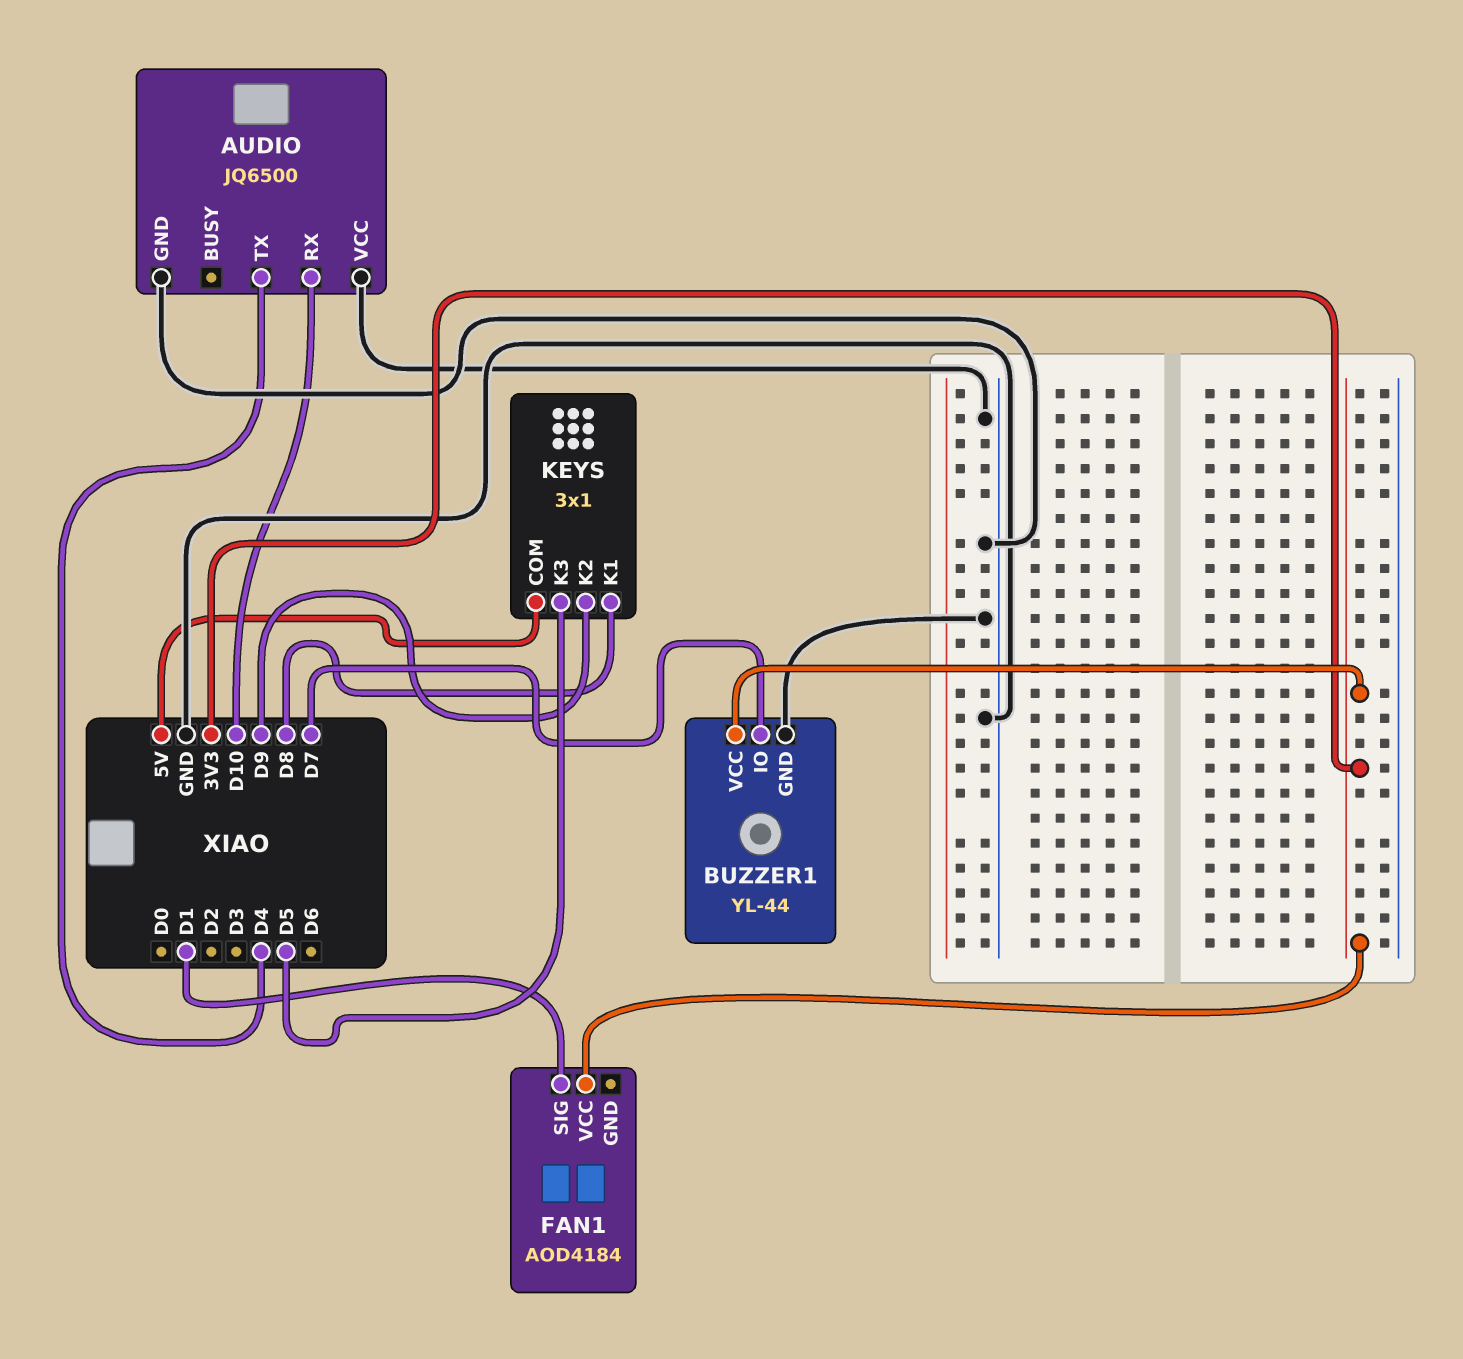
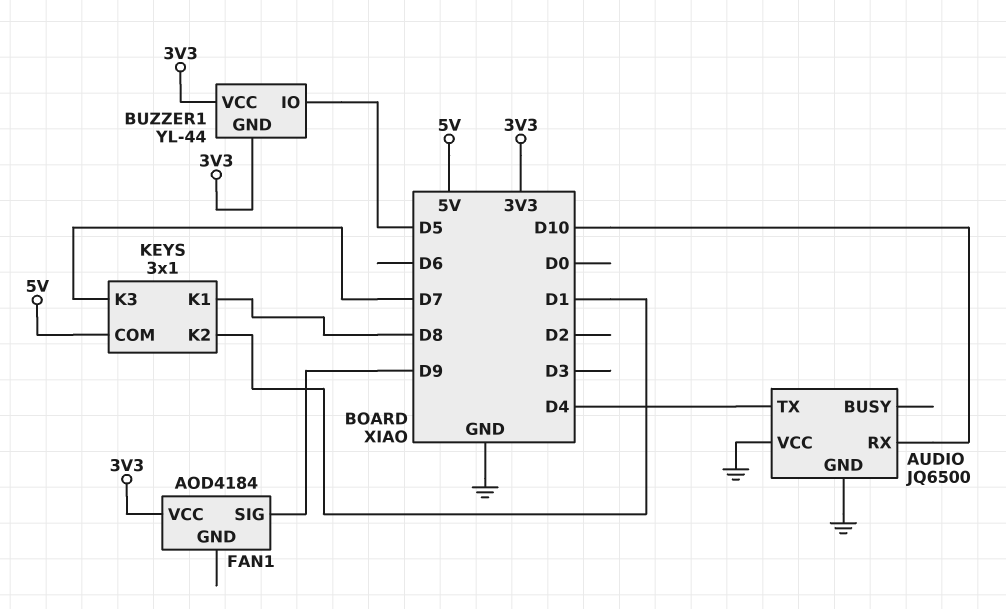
BUZZER1 pin GND: GND -> 3V3
BUZZER1 pin IO: D7 -> D5
FAN1 pin SIG: D1 -> D9
KEYS pin K2: D9 -> D1
KEYS pin K3: D5 -> D7

